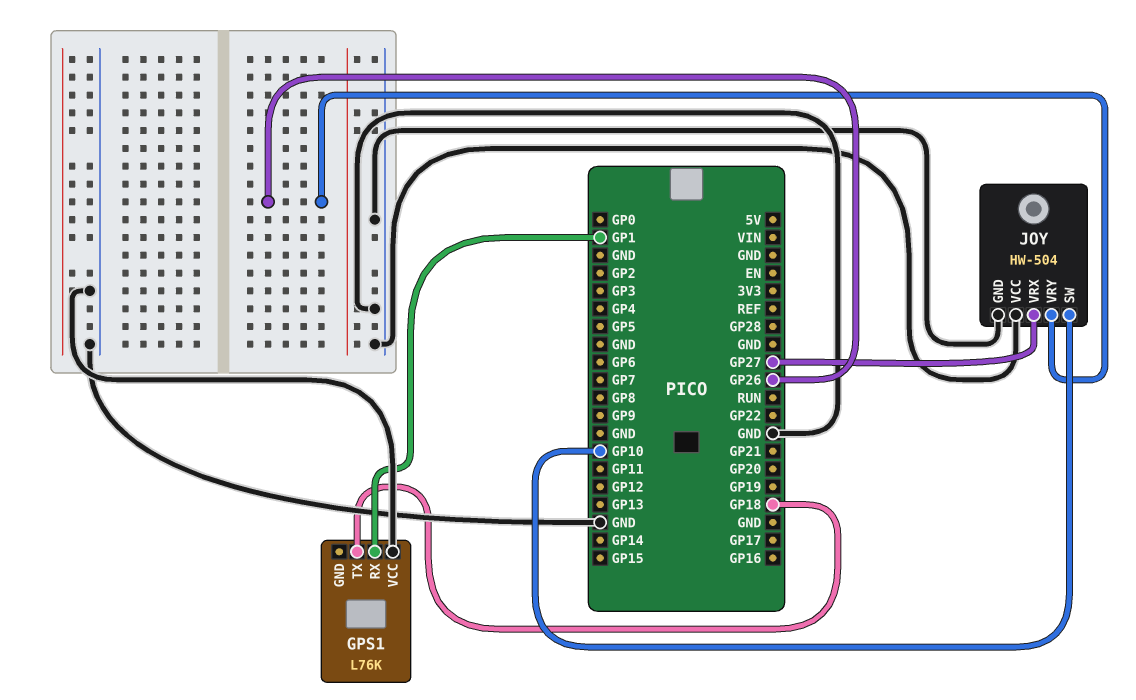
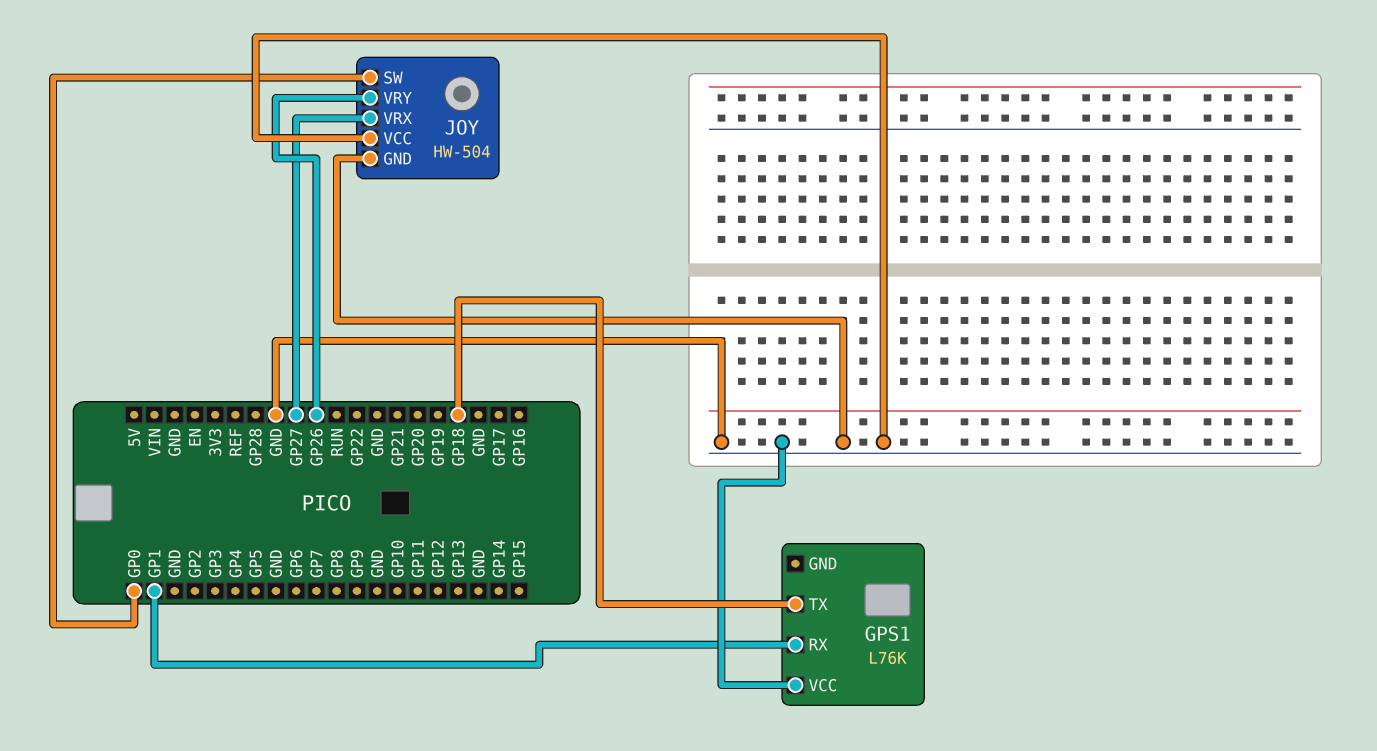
JOY pin SW: GP10 -> GP0

